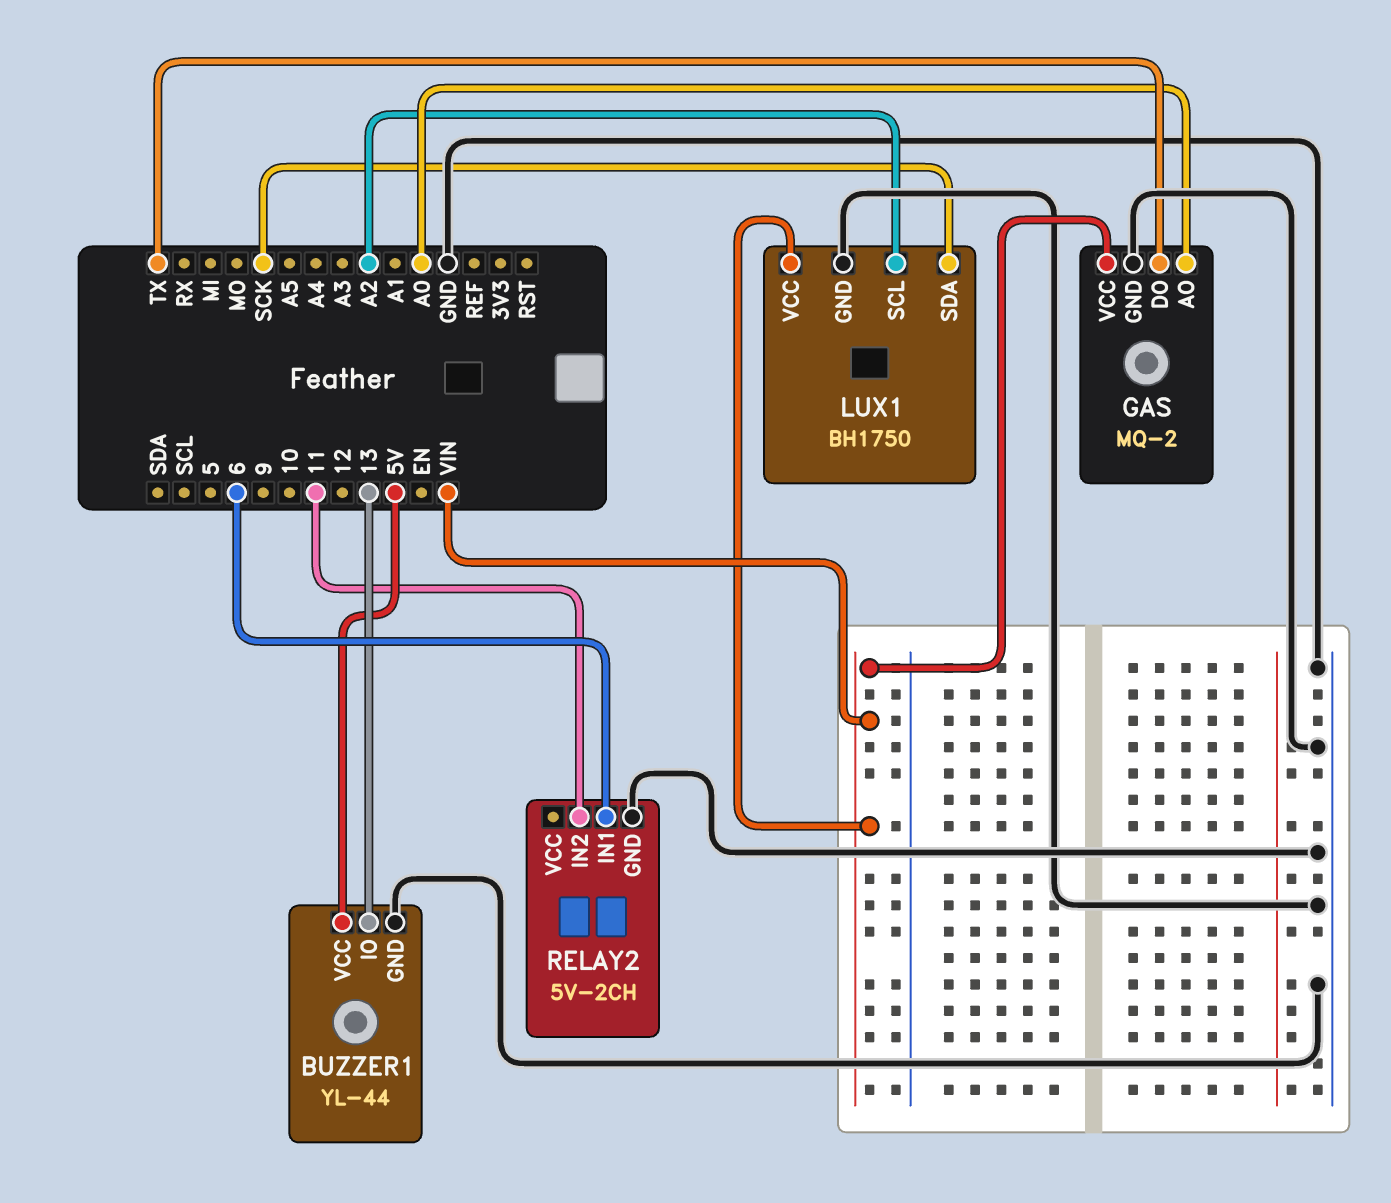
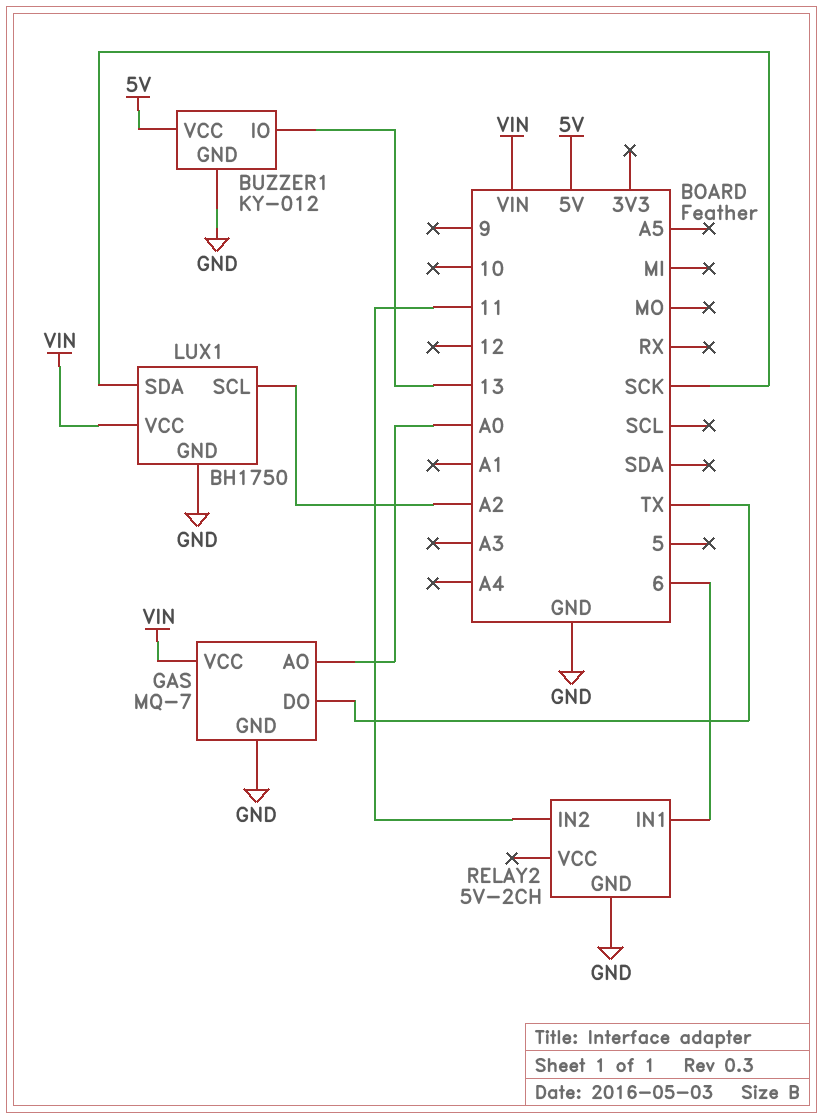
BUZZER1: YL-44 -> KY-012
GAS: MQ-2 -> MQ-7

